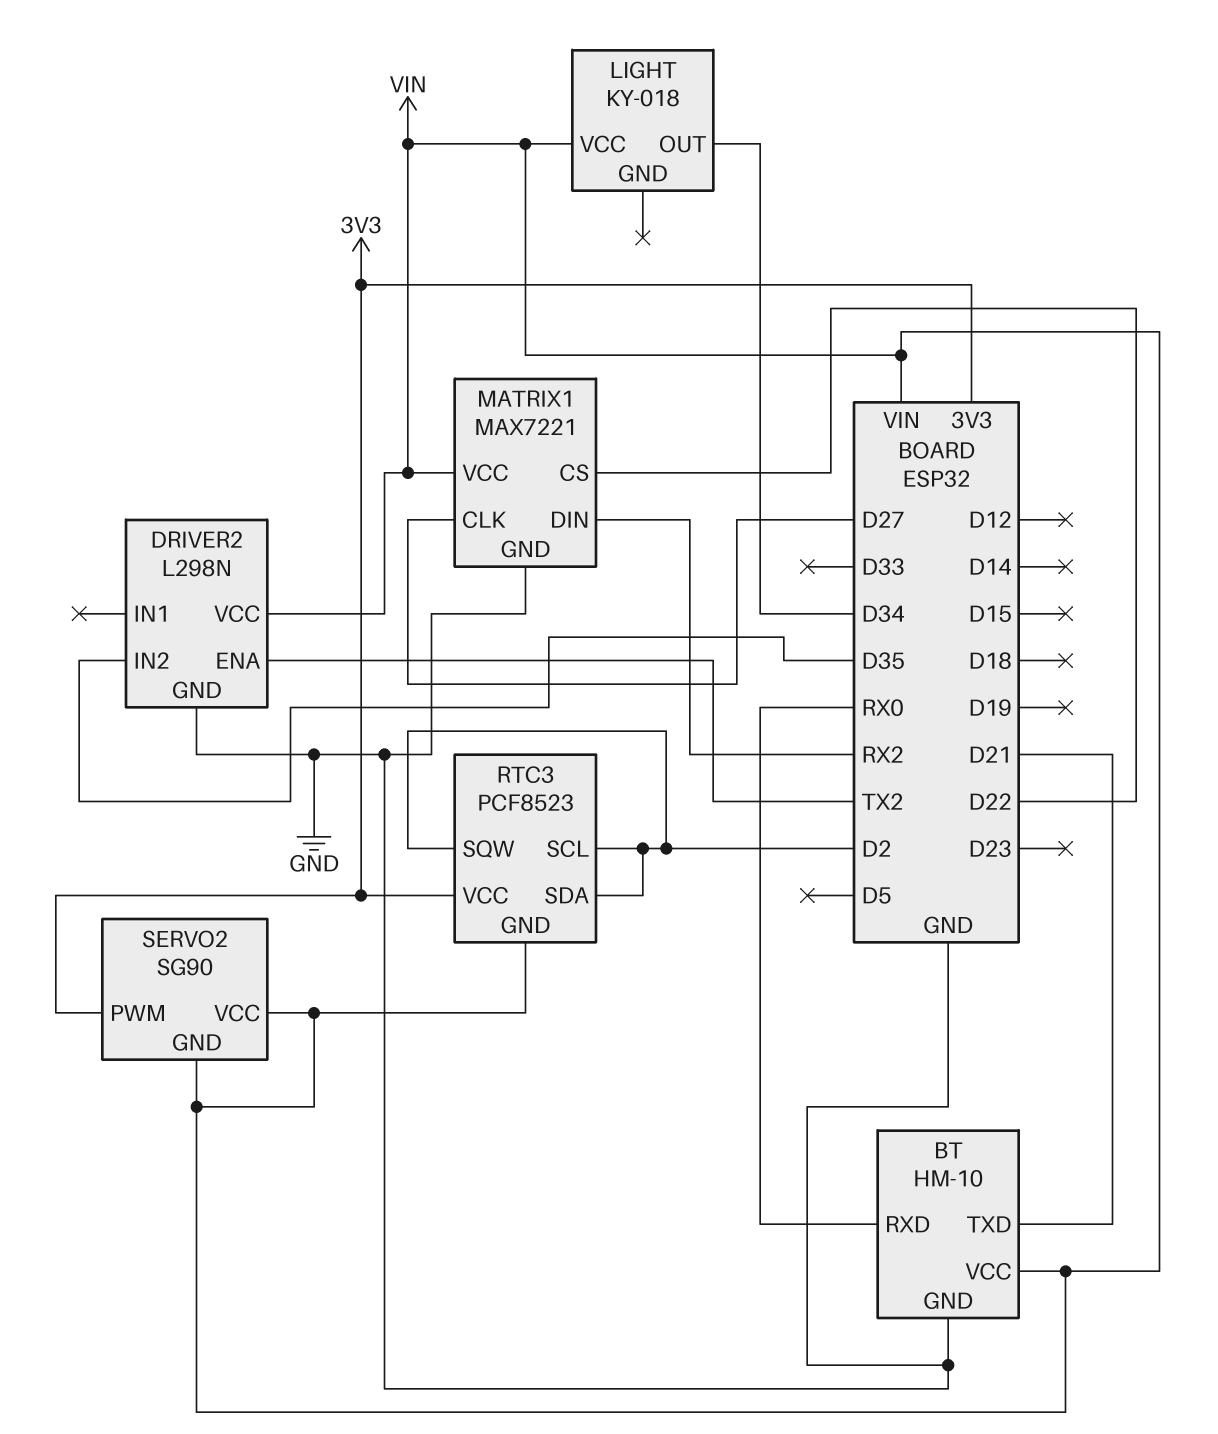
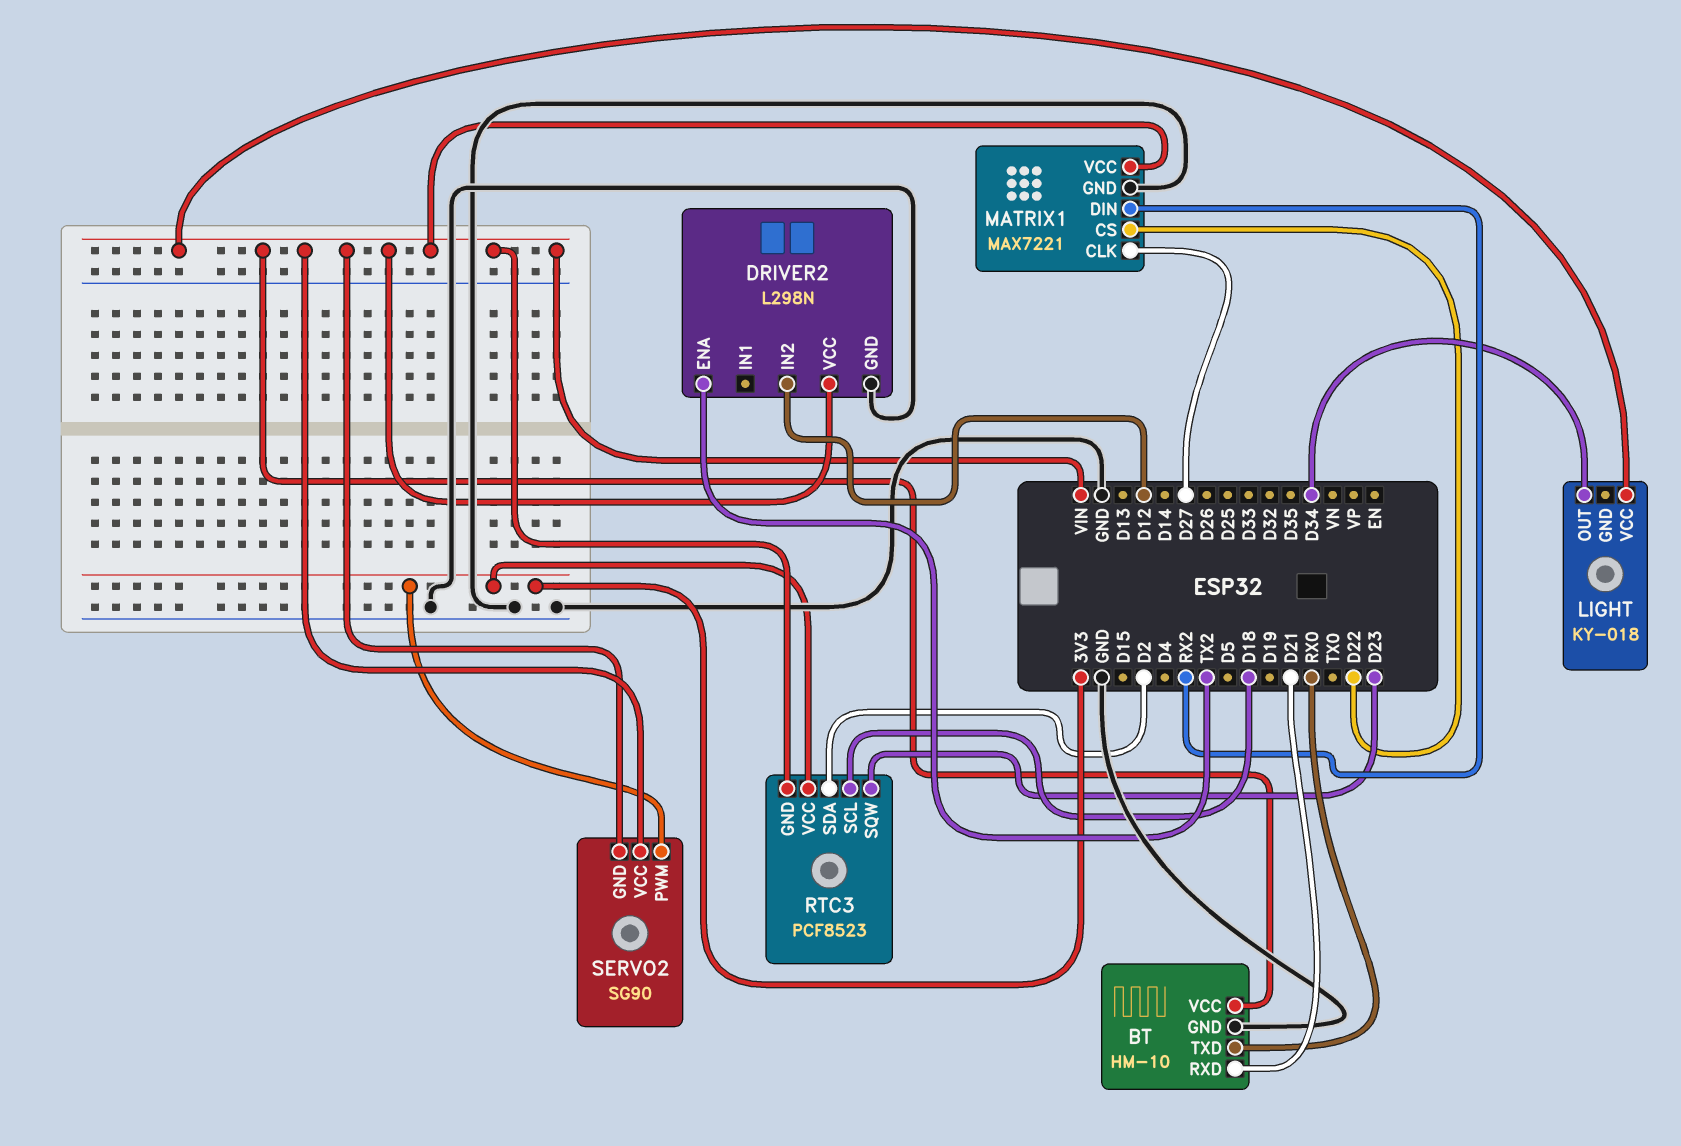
BT pin RXD: RX0 -> D21
BT pin TXD: D21 -> RX0
DRIVER2 pin IN2: D35 -> D12
RTC3 pin SCL: D2 -> D18
RTC3 pin SQW: D2 -> D23

